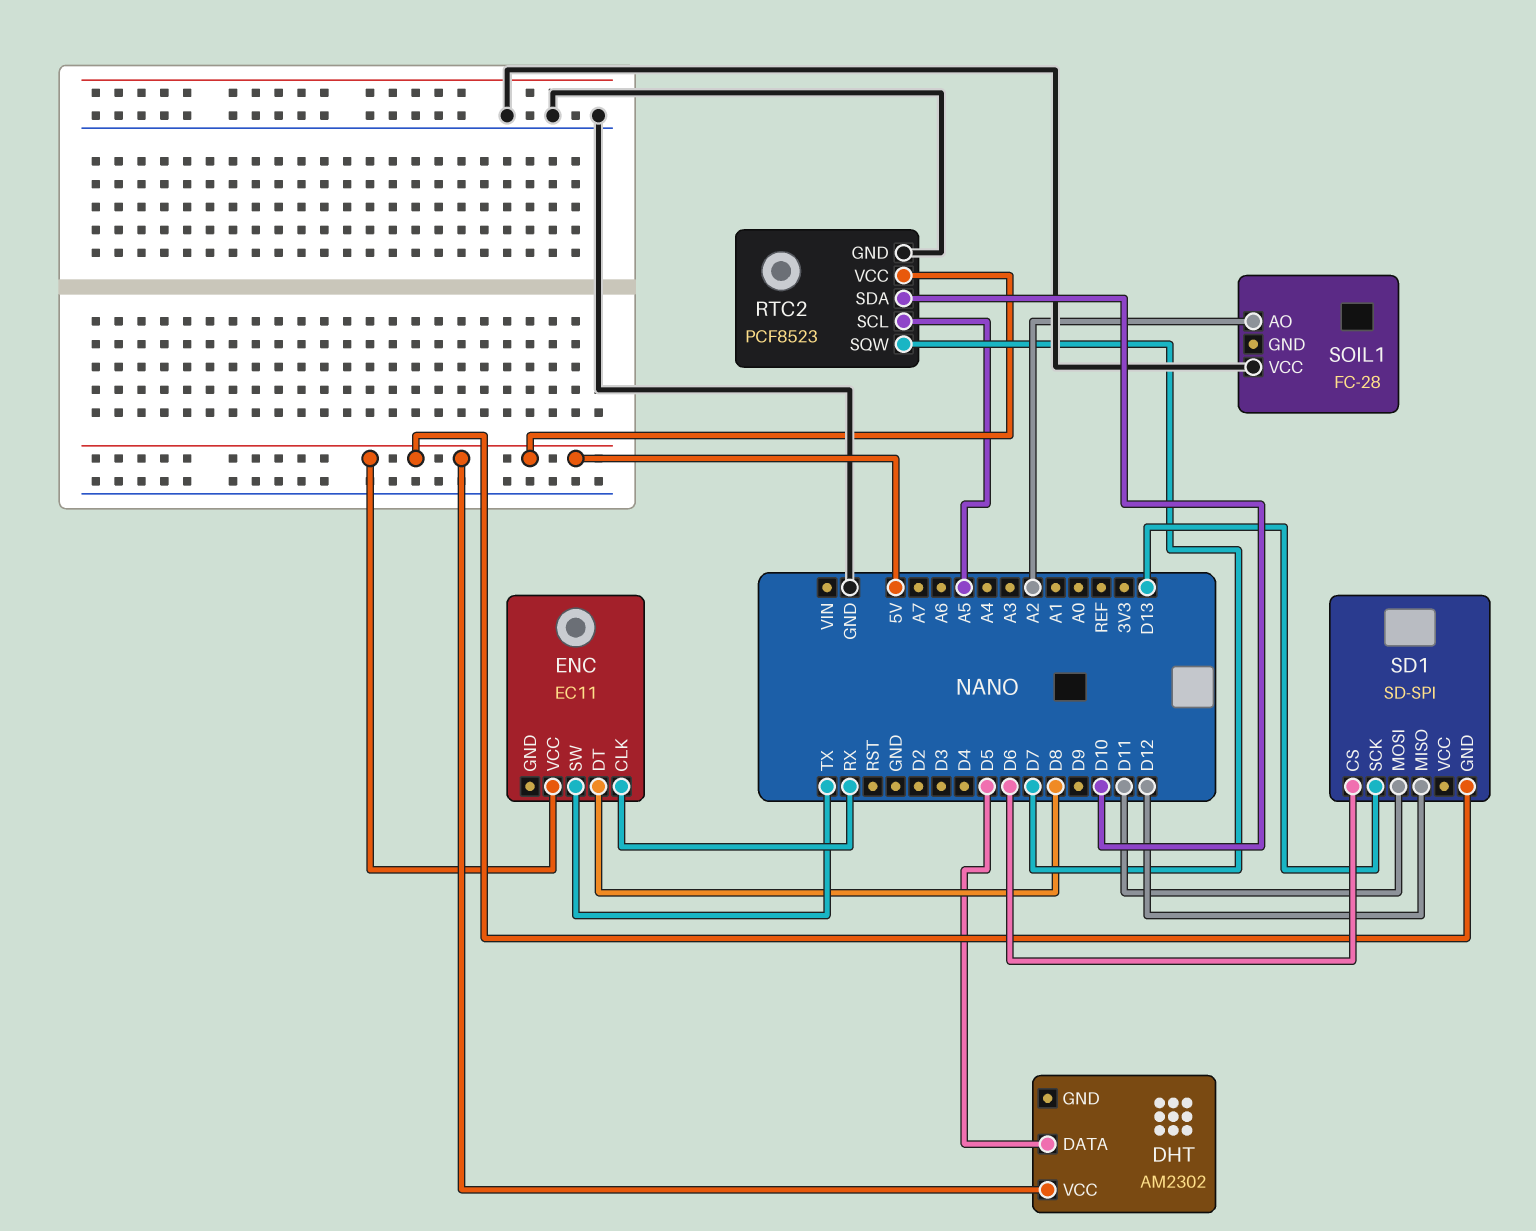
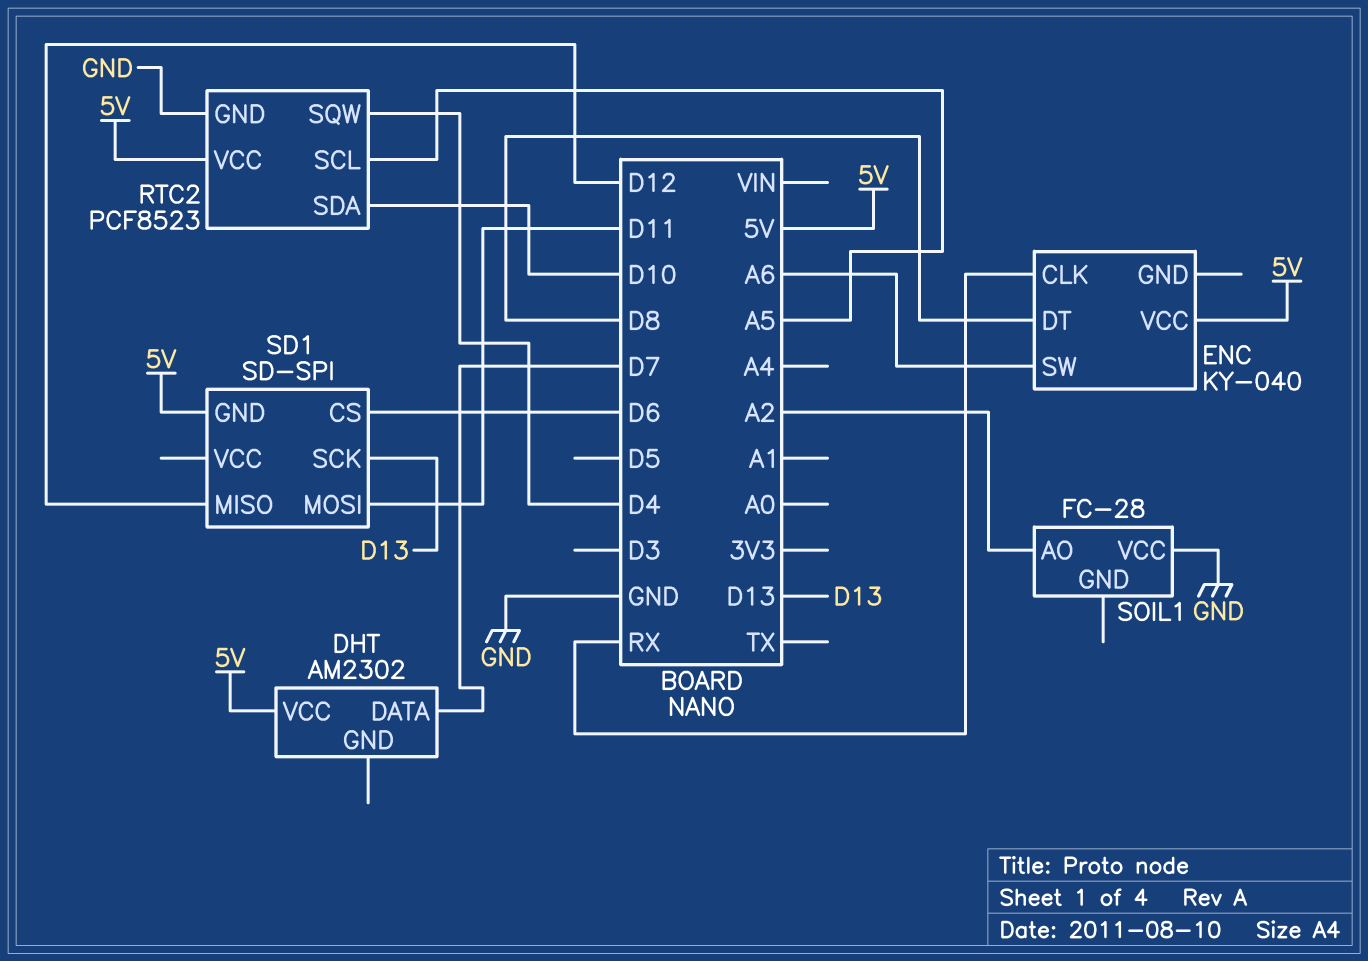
DHT pin DATA: D5 -> D7
ENC: EC11 -> KY-040
ENC pin SW: TX -> A6
RTC2 pin SQW: D7 -> D4

